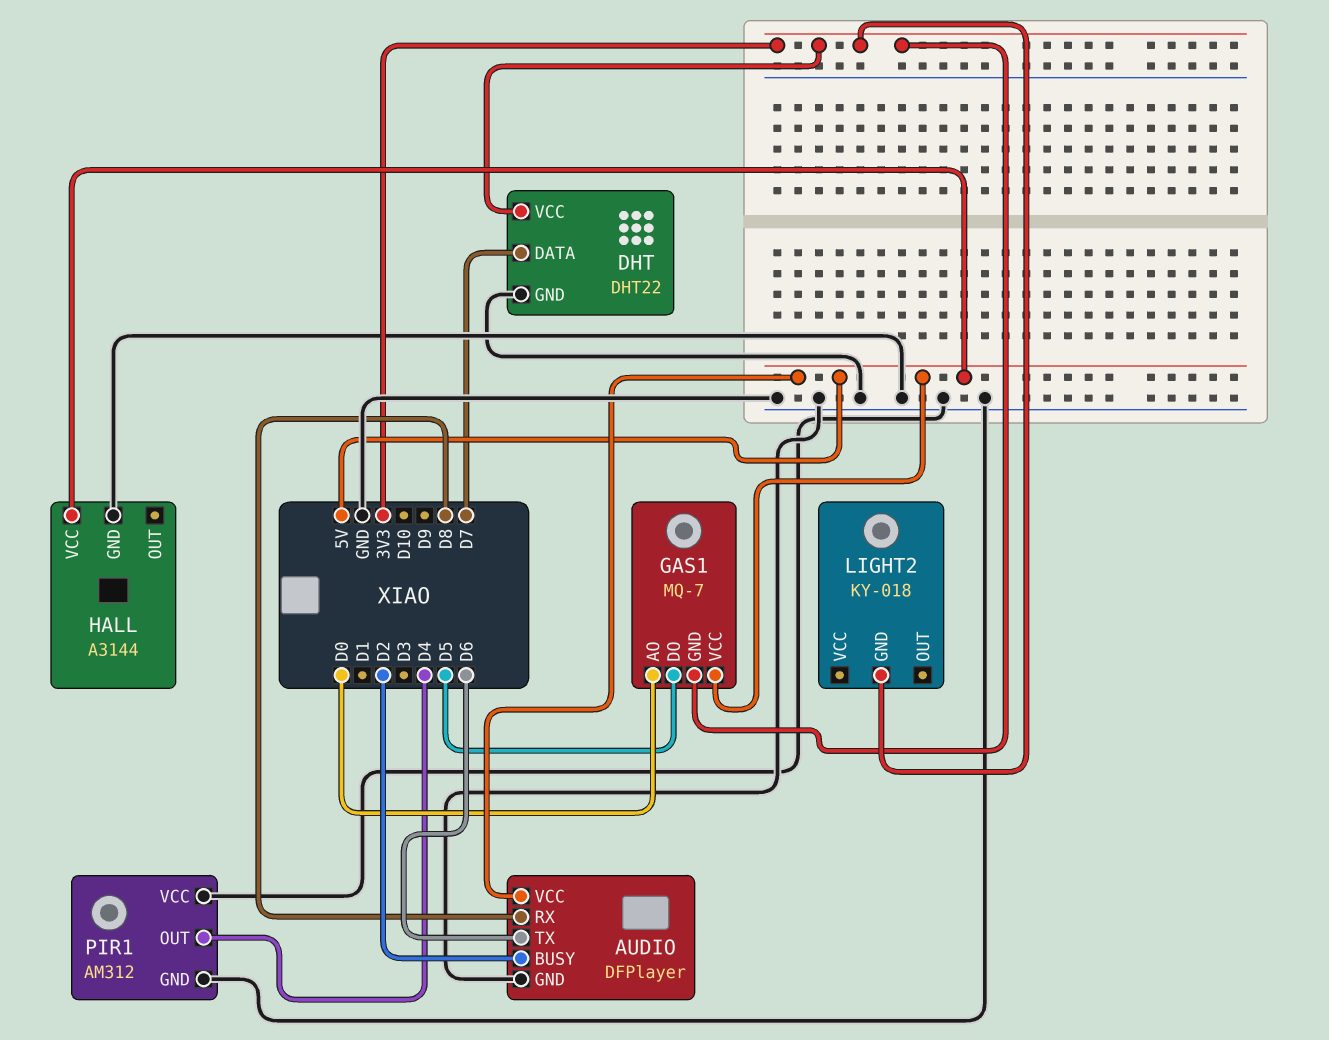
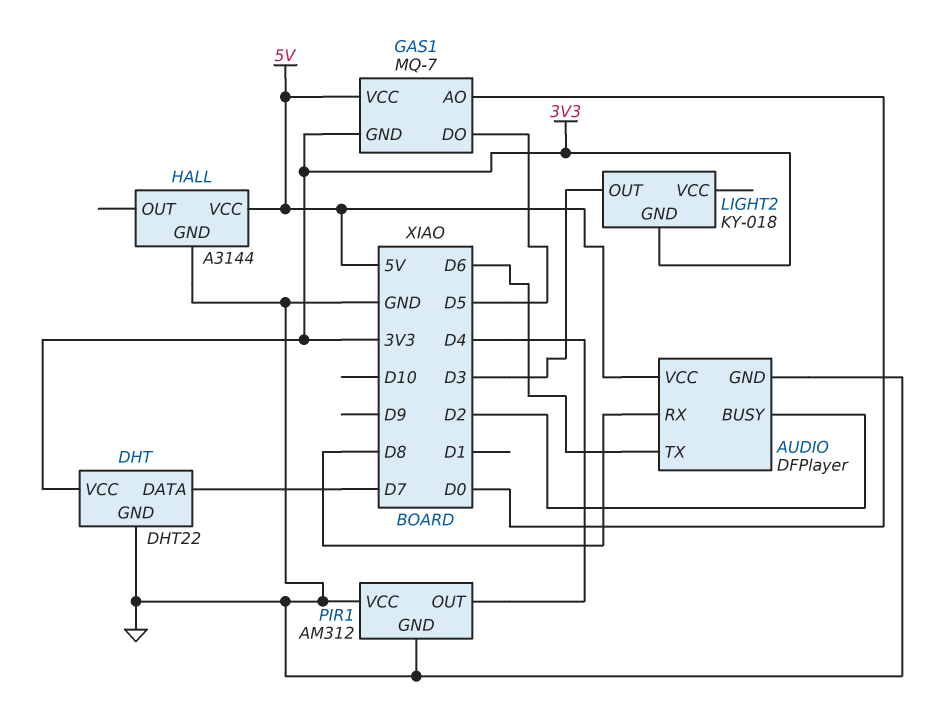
LIGHT2 pin OUT: none -> D3

